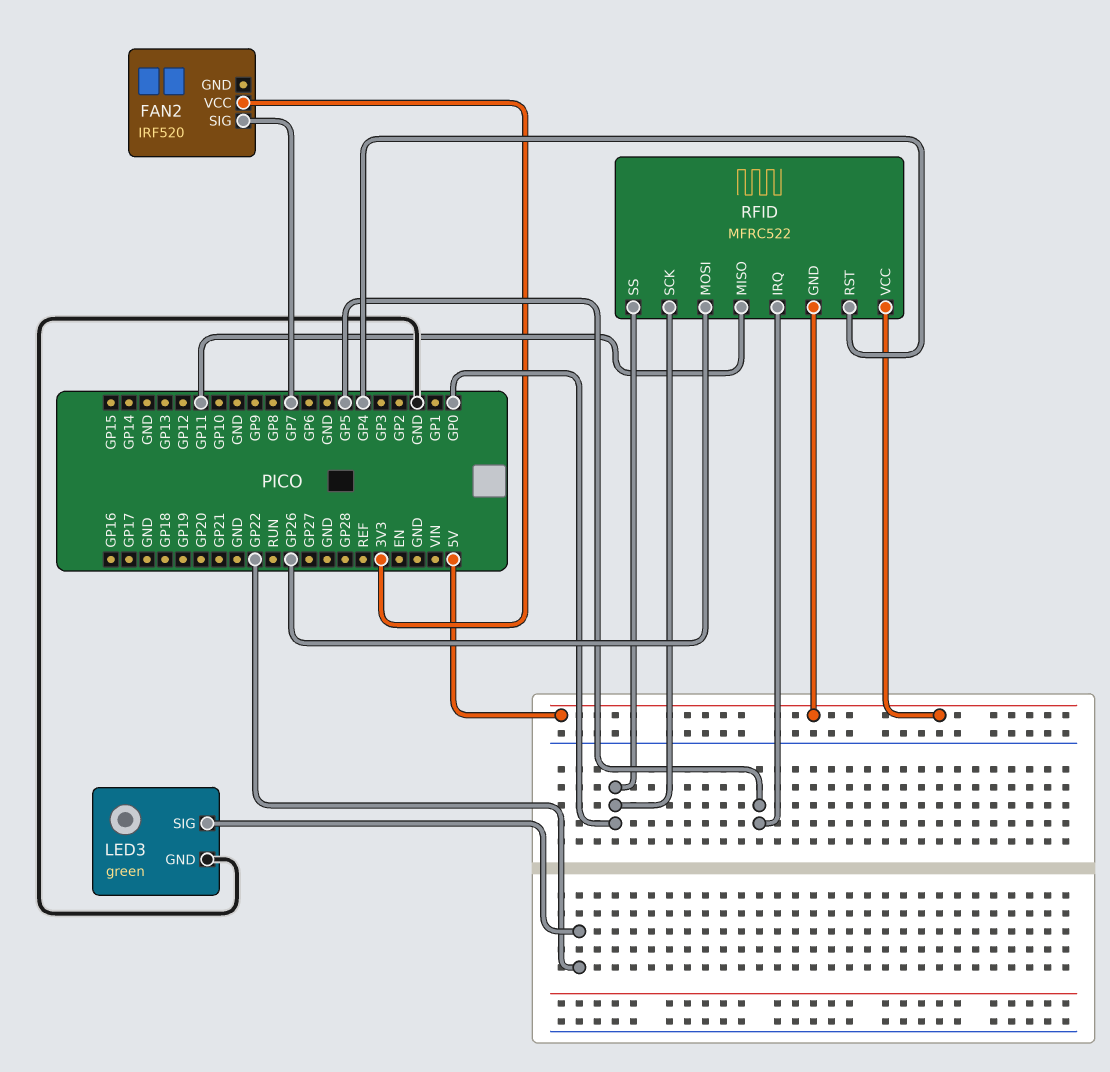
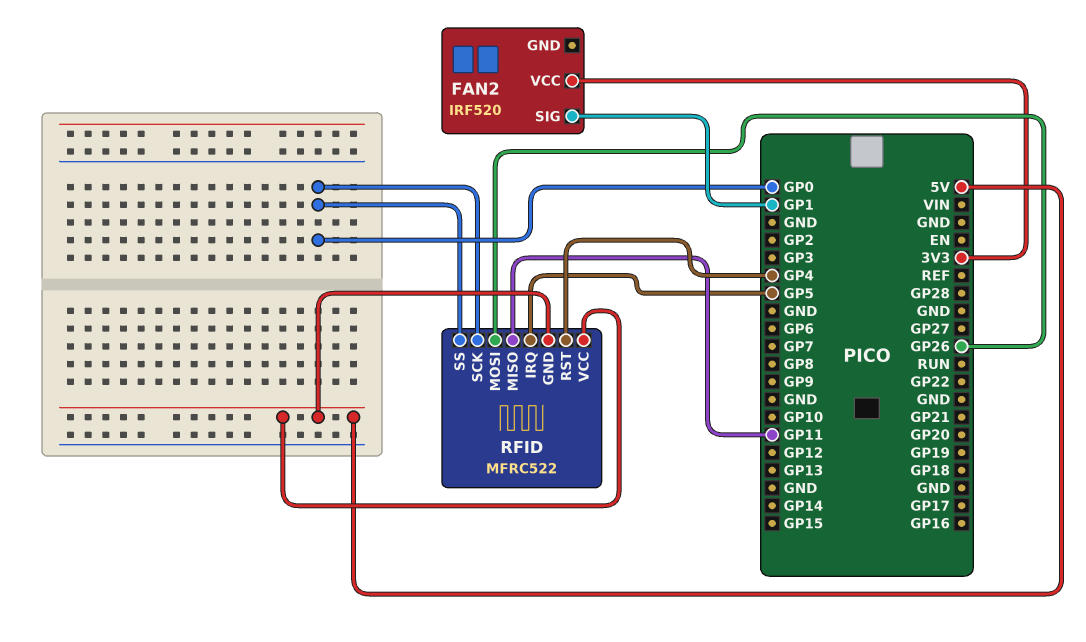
FAN2 pin SIG: GP7 -> GP1
LED3: green -> none
LED3 pin GND: GND -> none
LED3 pin SIG: GP22 -> none

